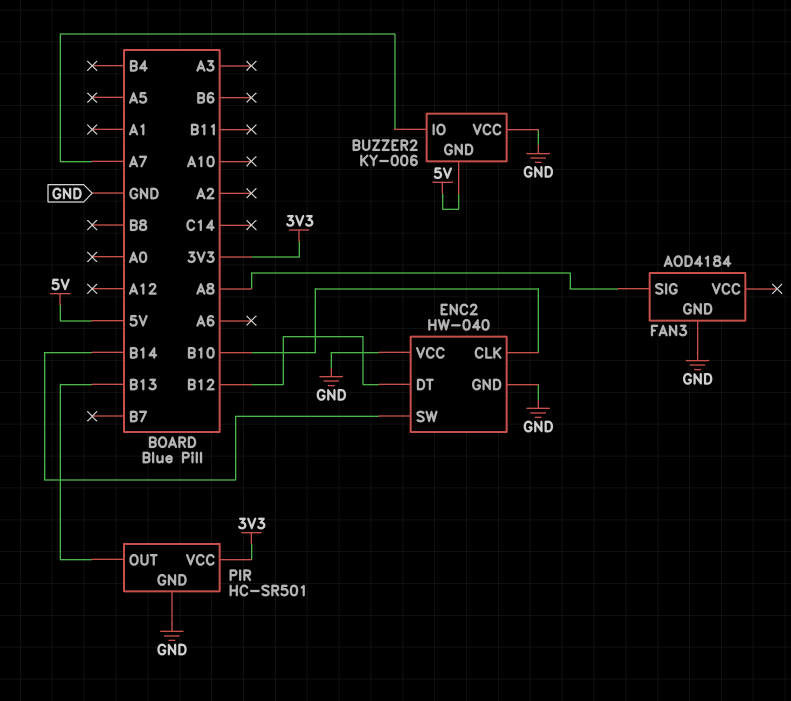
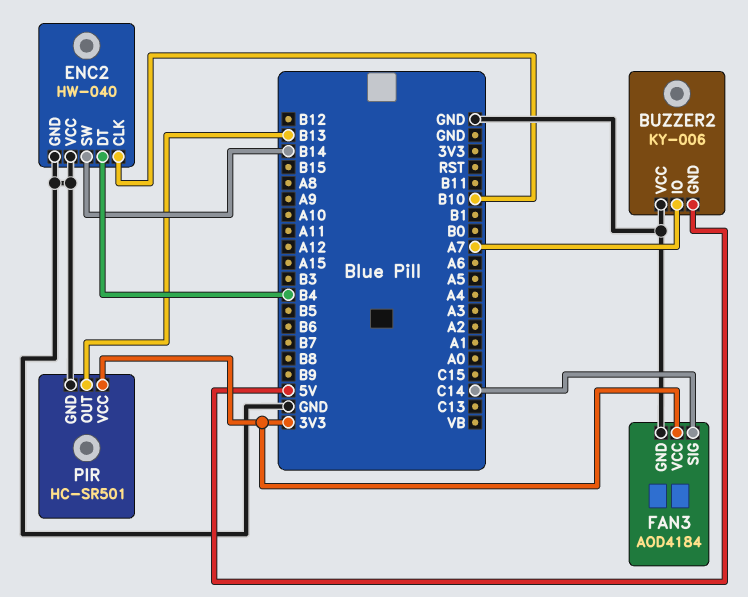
ENC2 pin DT: B12 -> B4
FAN3 pin SIG: A8 -> C14
FAN3 pin VCC: none -> 3V3

